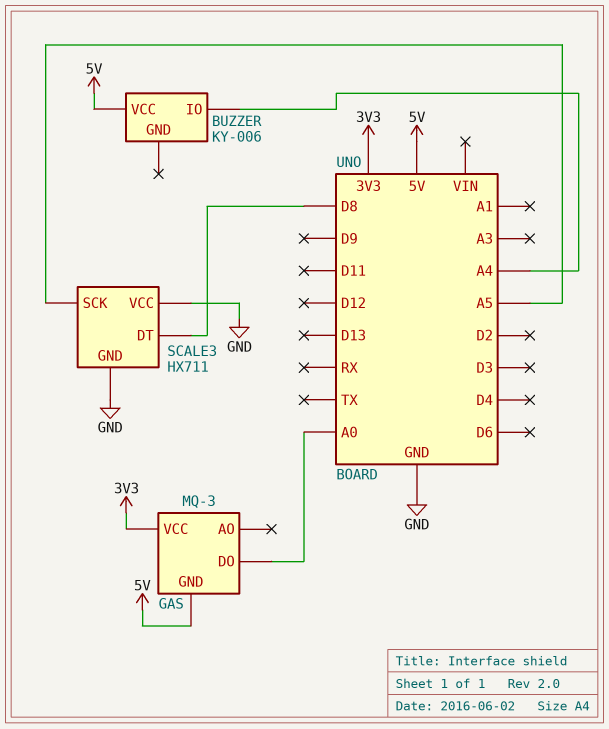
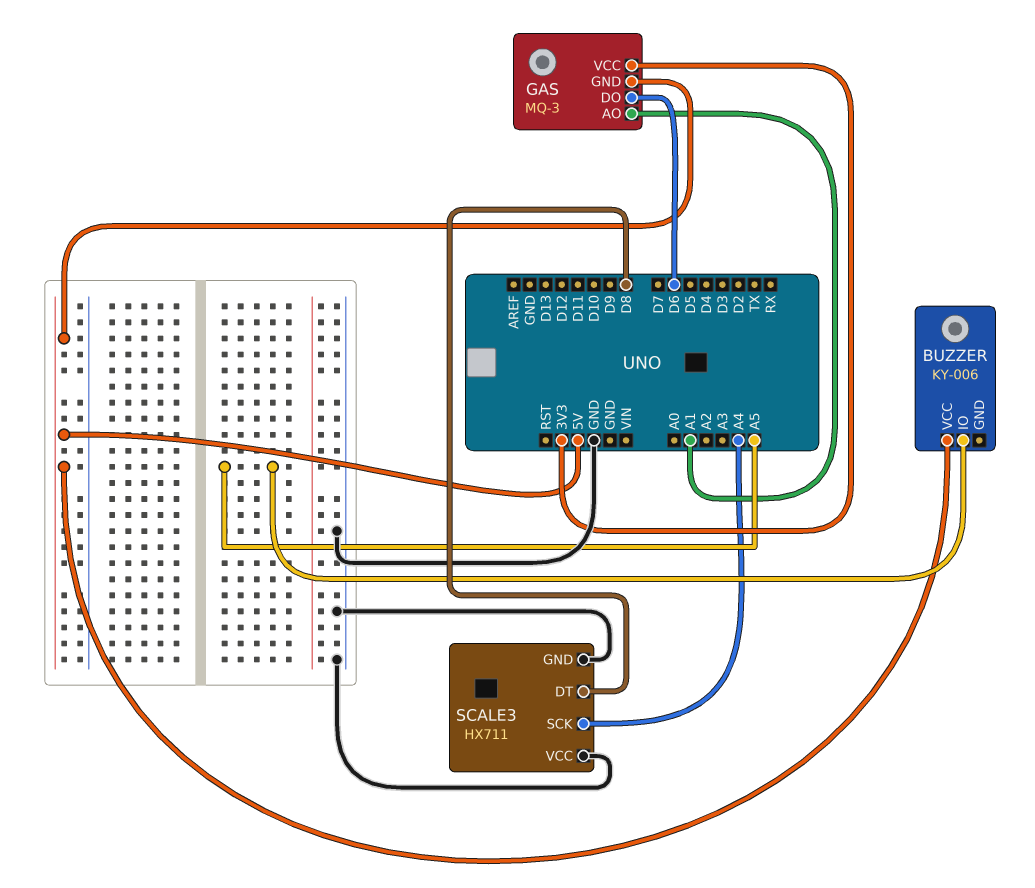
BUZZER pin IO: A4 -> A5
GAS pin AO: none -> A1
GAS pin DO: A0 -> D6
SCALE3 pin SCK: A5 -> A4

